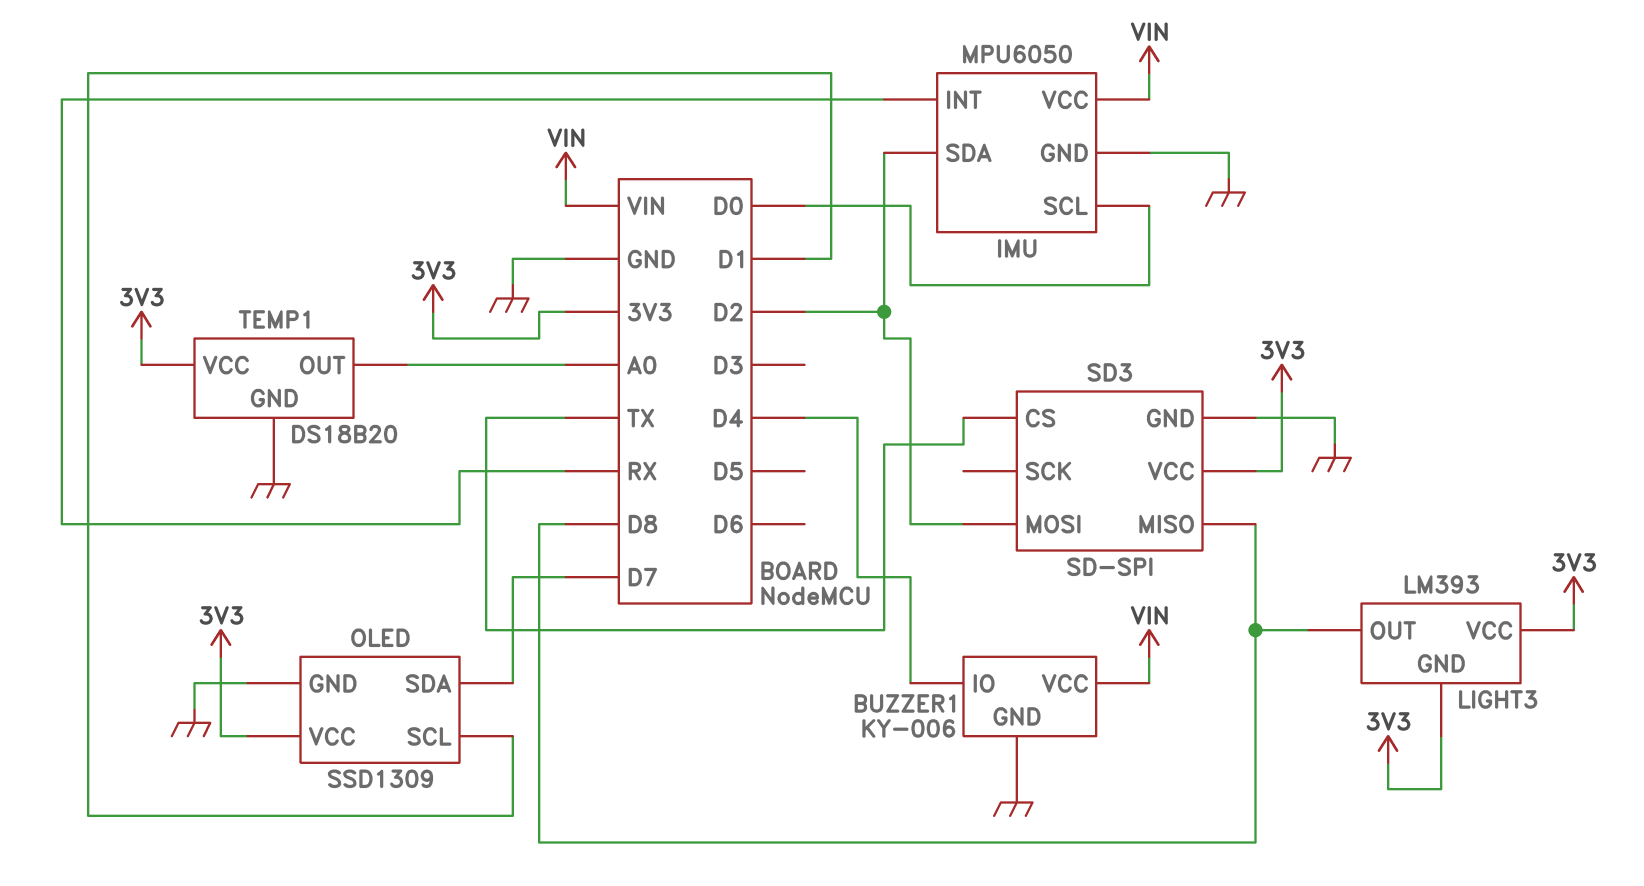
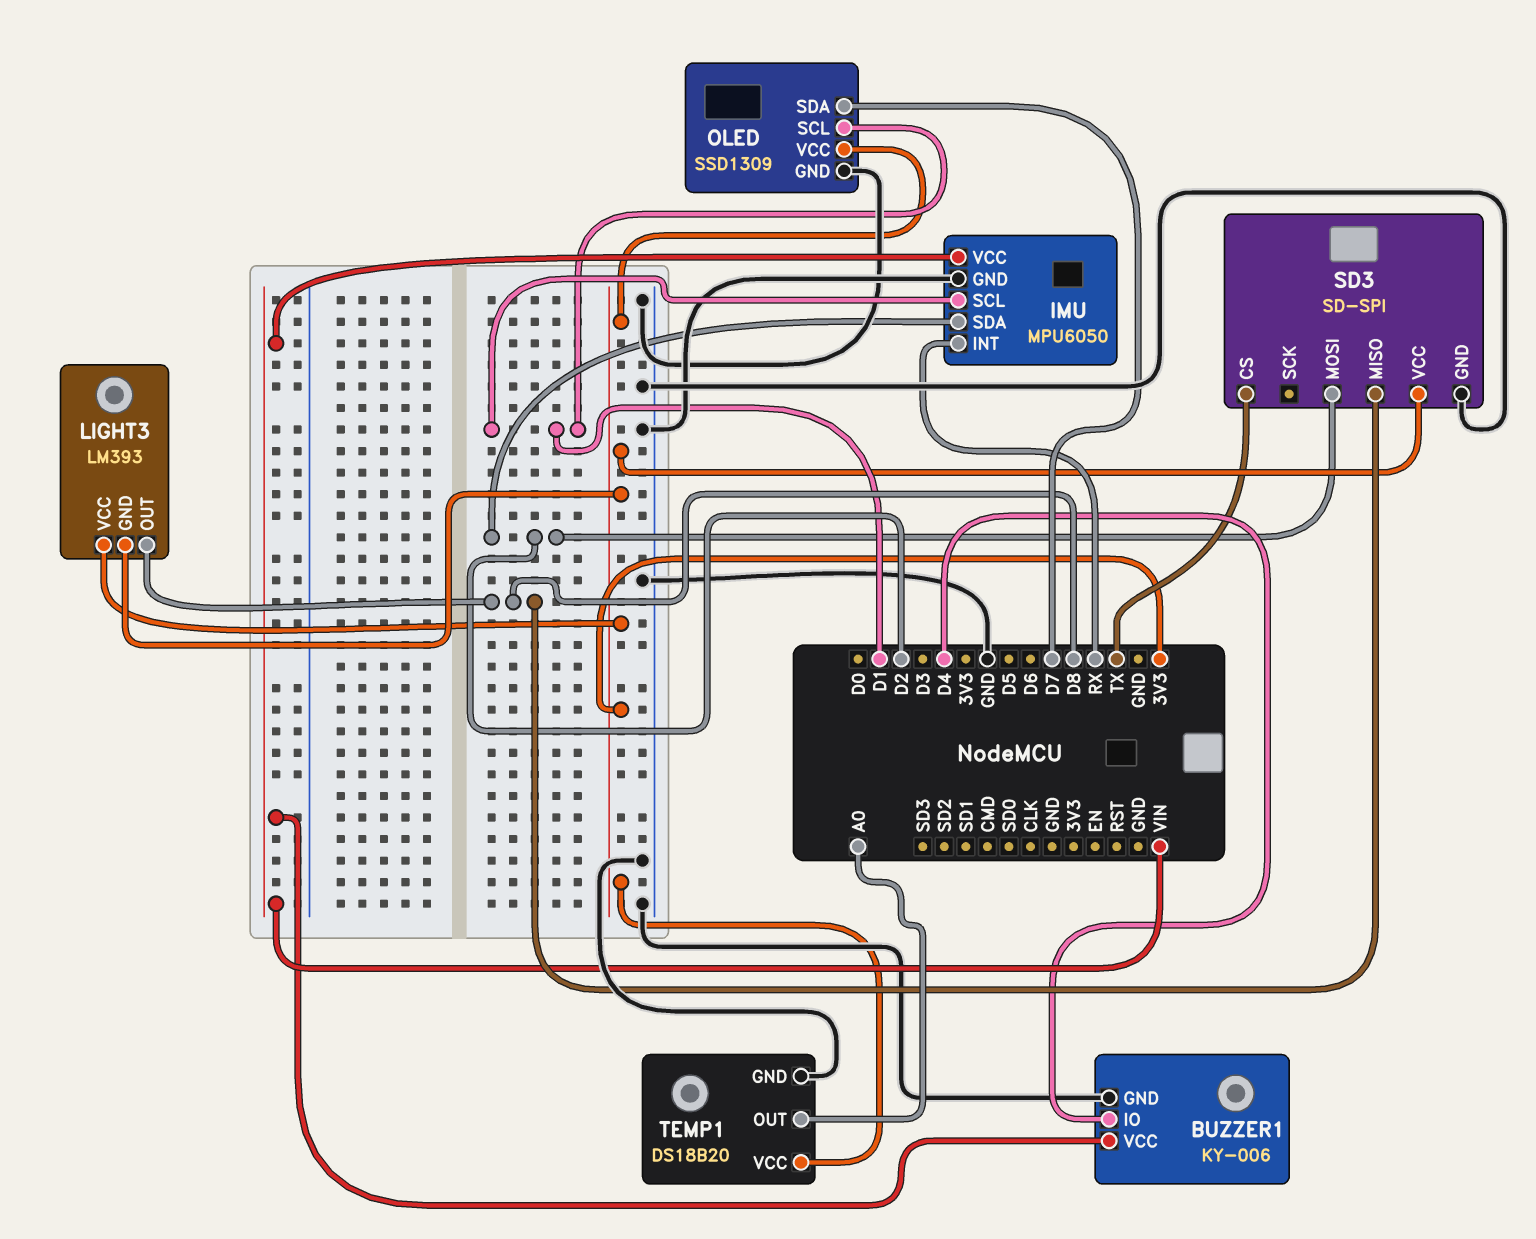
IMU pin SCL: D0 -> D1

